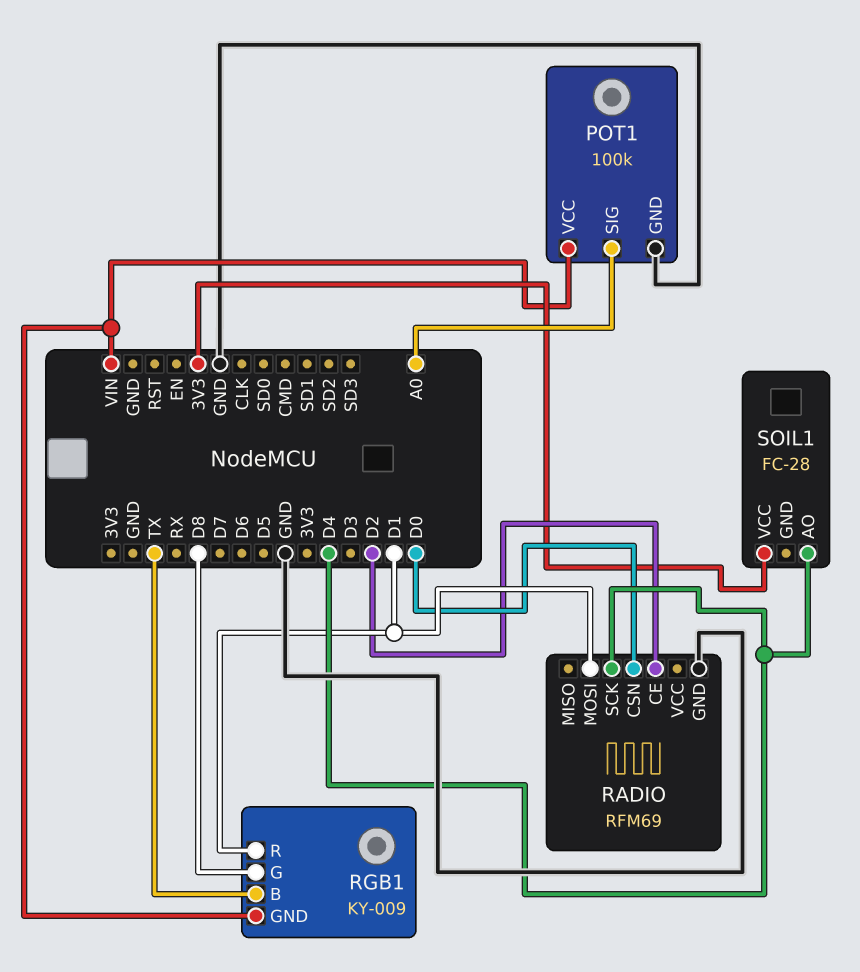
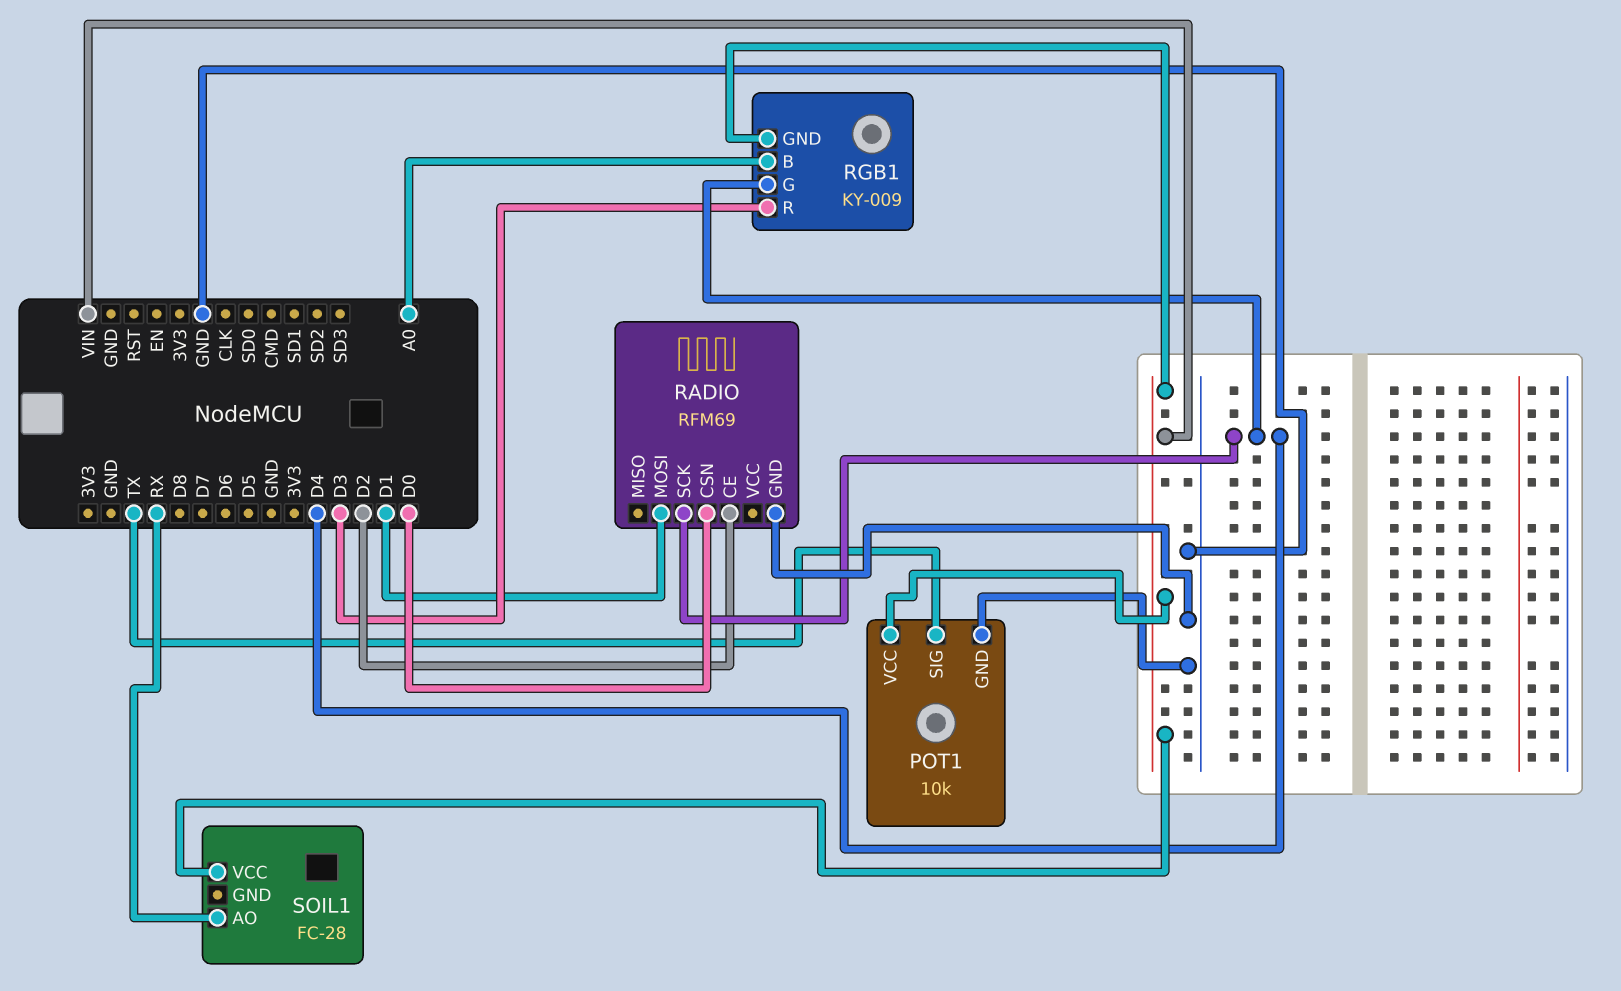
POT1: 100k -> 10k
POT1 pin SIG: A0 -> TX
RGB1 pin B: TX -> A0
RGB1 pin G: D8 -> D4
RGB1 pin R: D1 -> D3
SOIL1 pin AO: D4 -> RX
SOIL1 pin VCC: 3V3 -> VIN

